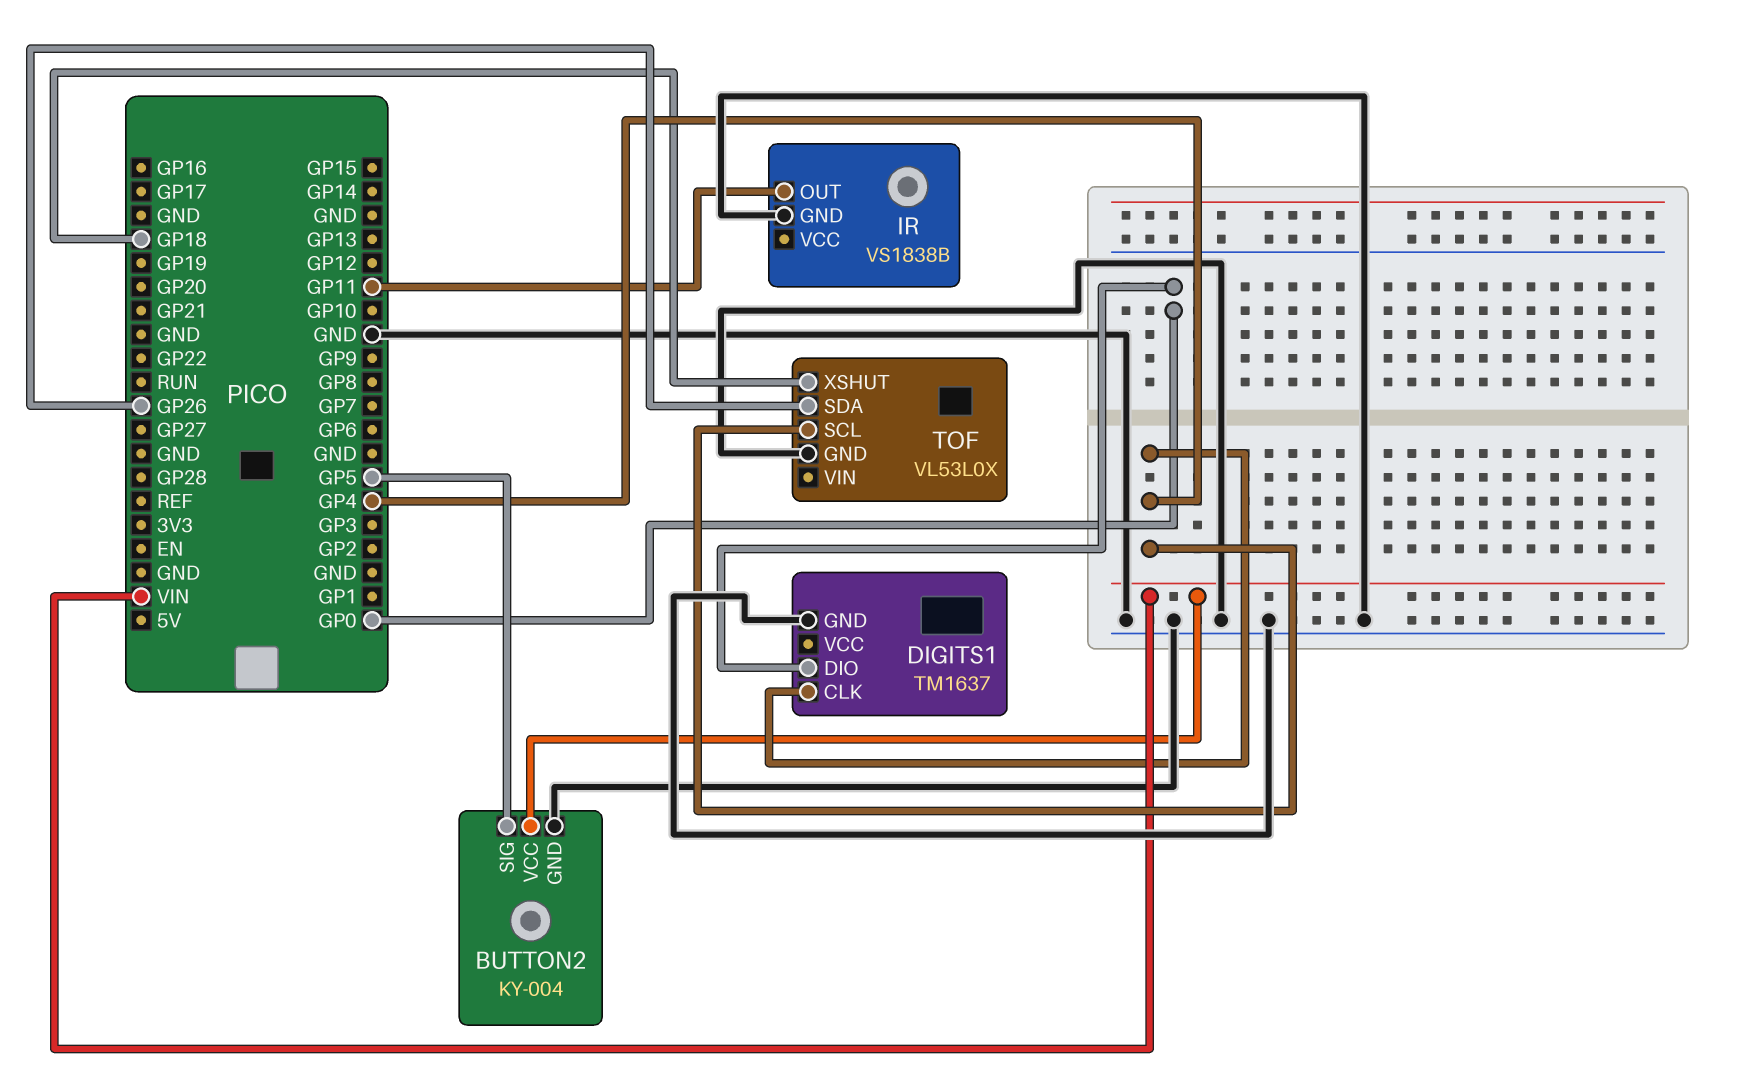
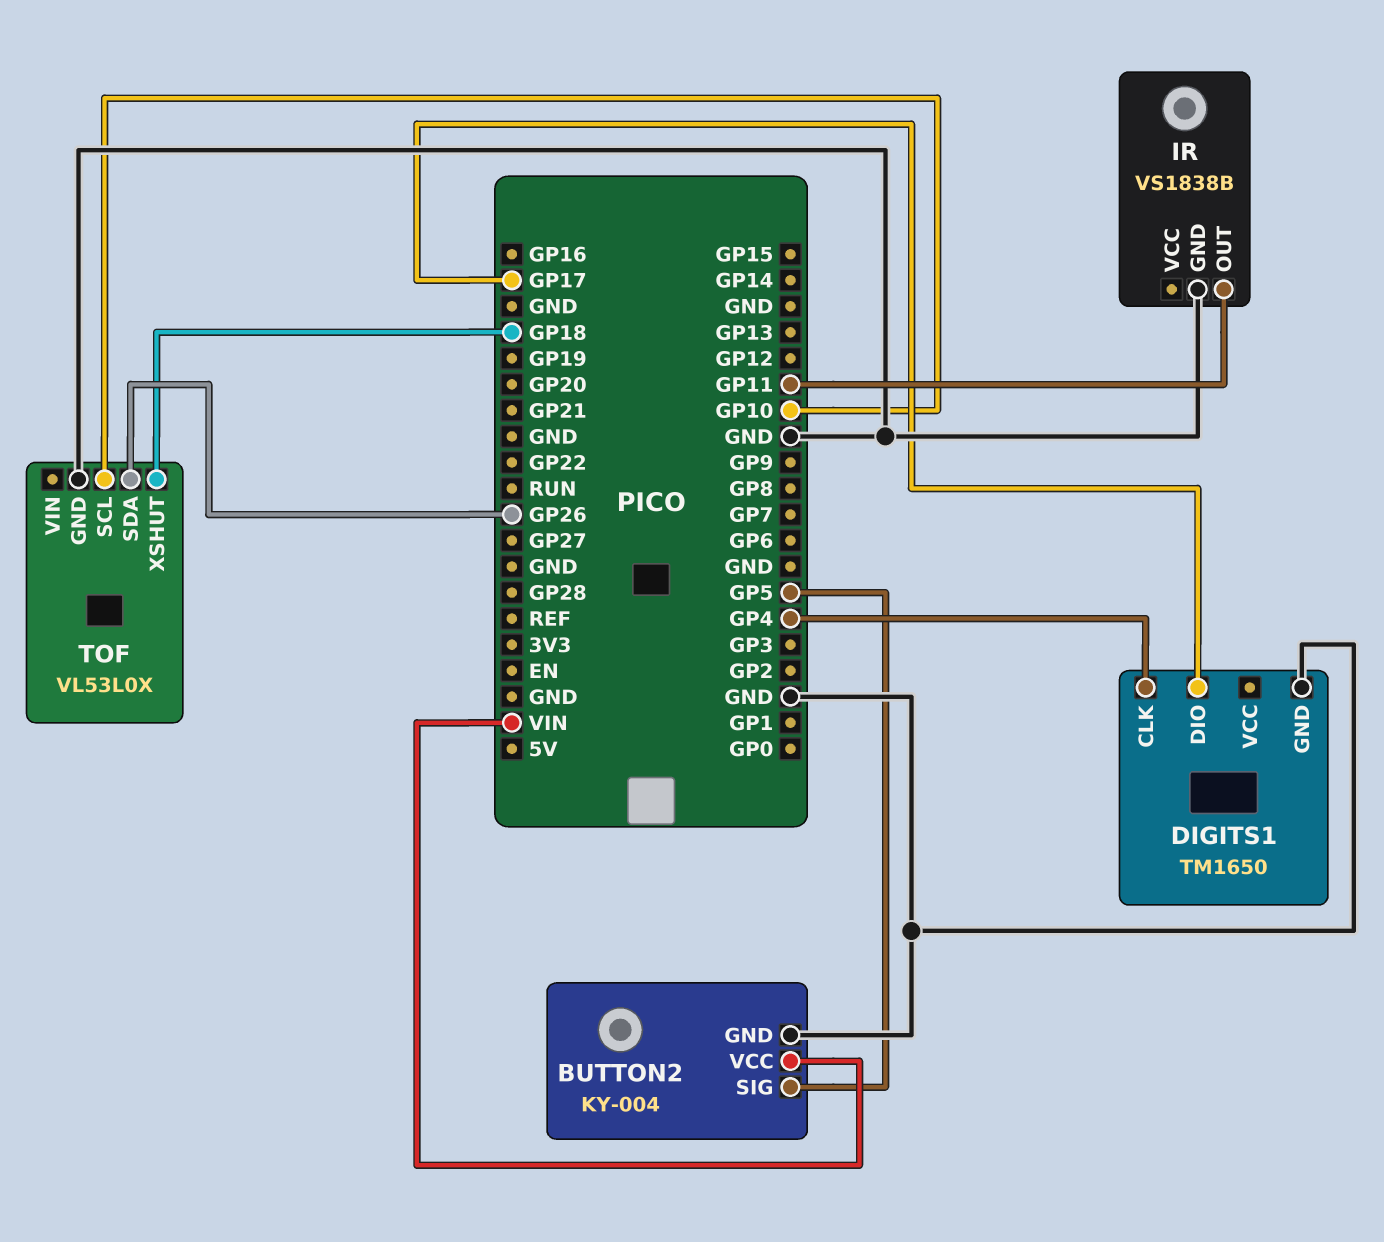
DIGITS1: TM1637 -> TM1650
DIGITS1 pin DIO: GP0 -> GP17
TOF pin SCL: GP4 -> GP10

